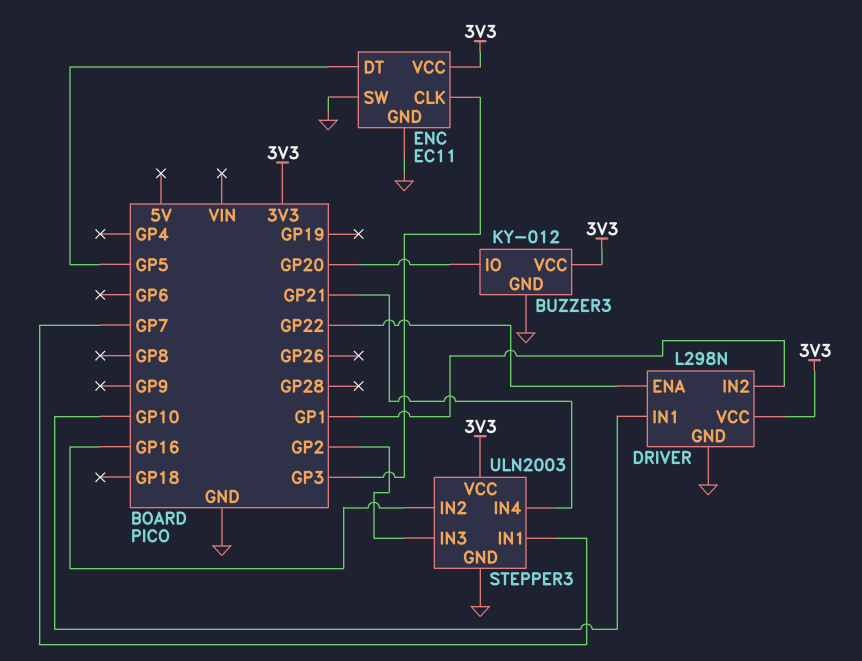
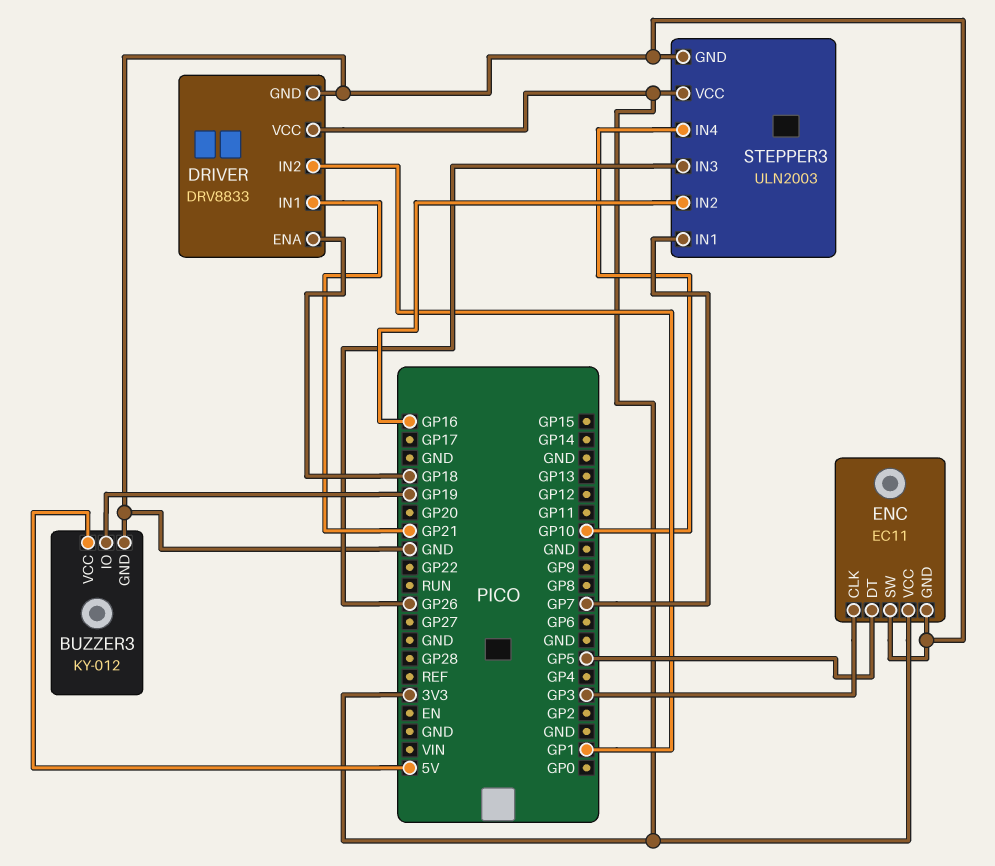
BUZZER3 pin IO: GP20 -> GP19
BUZZER3 pin VCC: 3V3 -> 5V
DRIVER: L298N -> DRV8833
DRIVER pin ENA: GP22 -> GP18
DRIVER pin IN1: GP10 -> GP21
STEPPER3 pin IN3: GP2 -> GP26
STEPPER3 pin IN4: GP21 -> GP10

